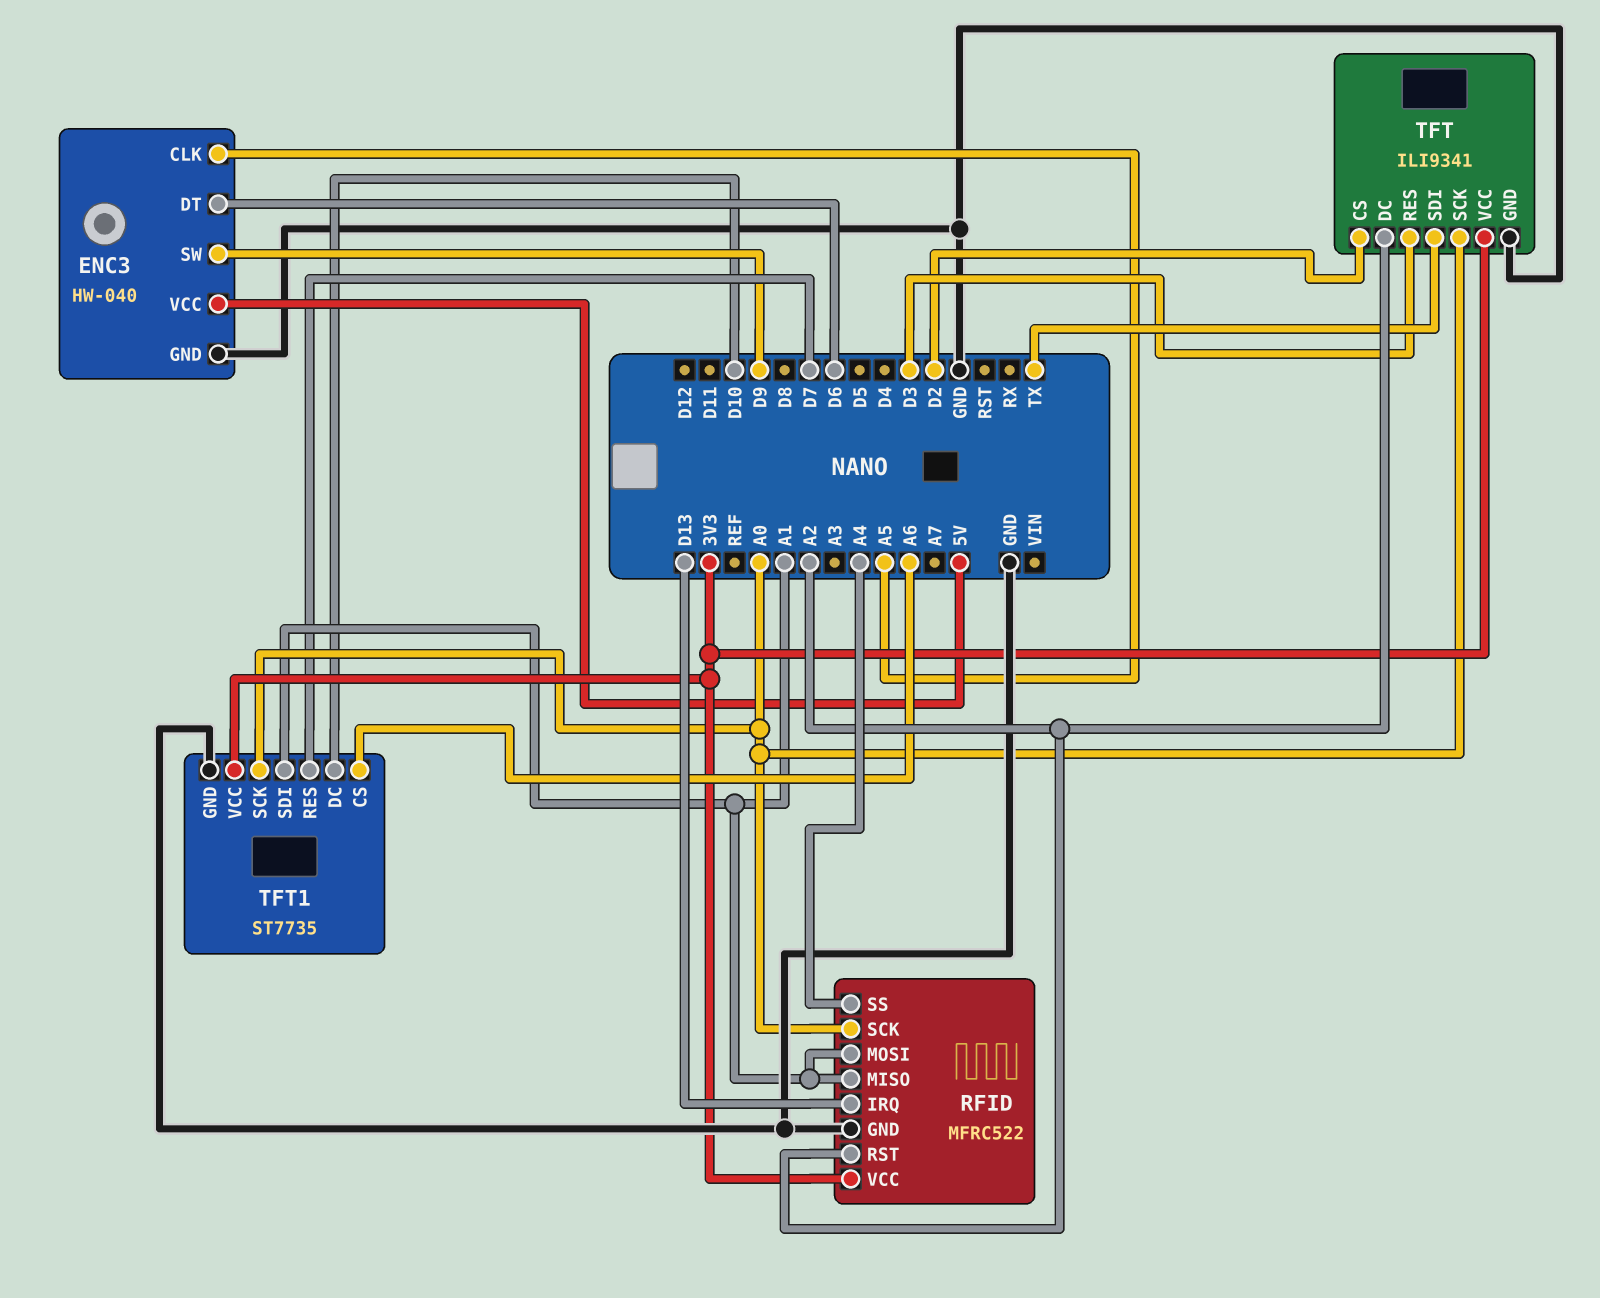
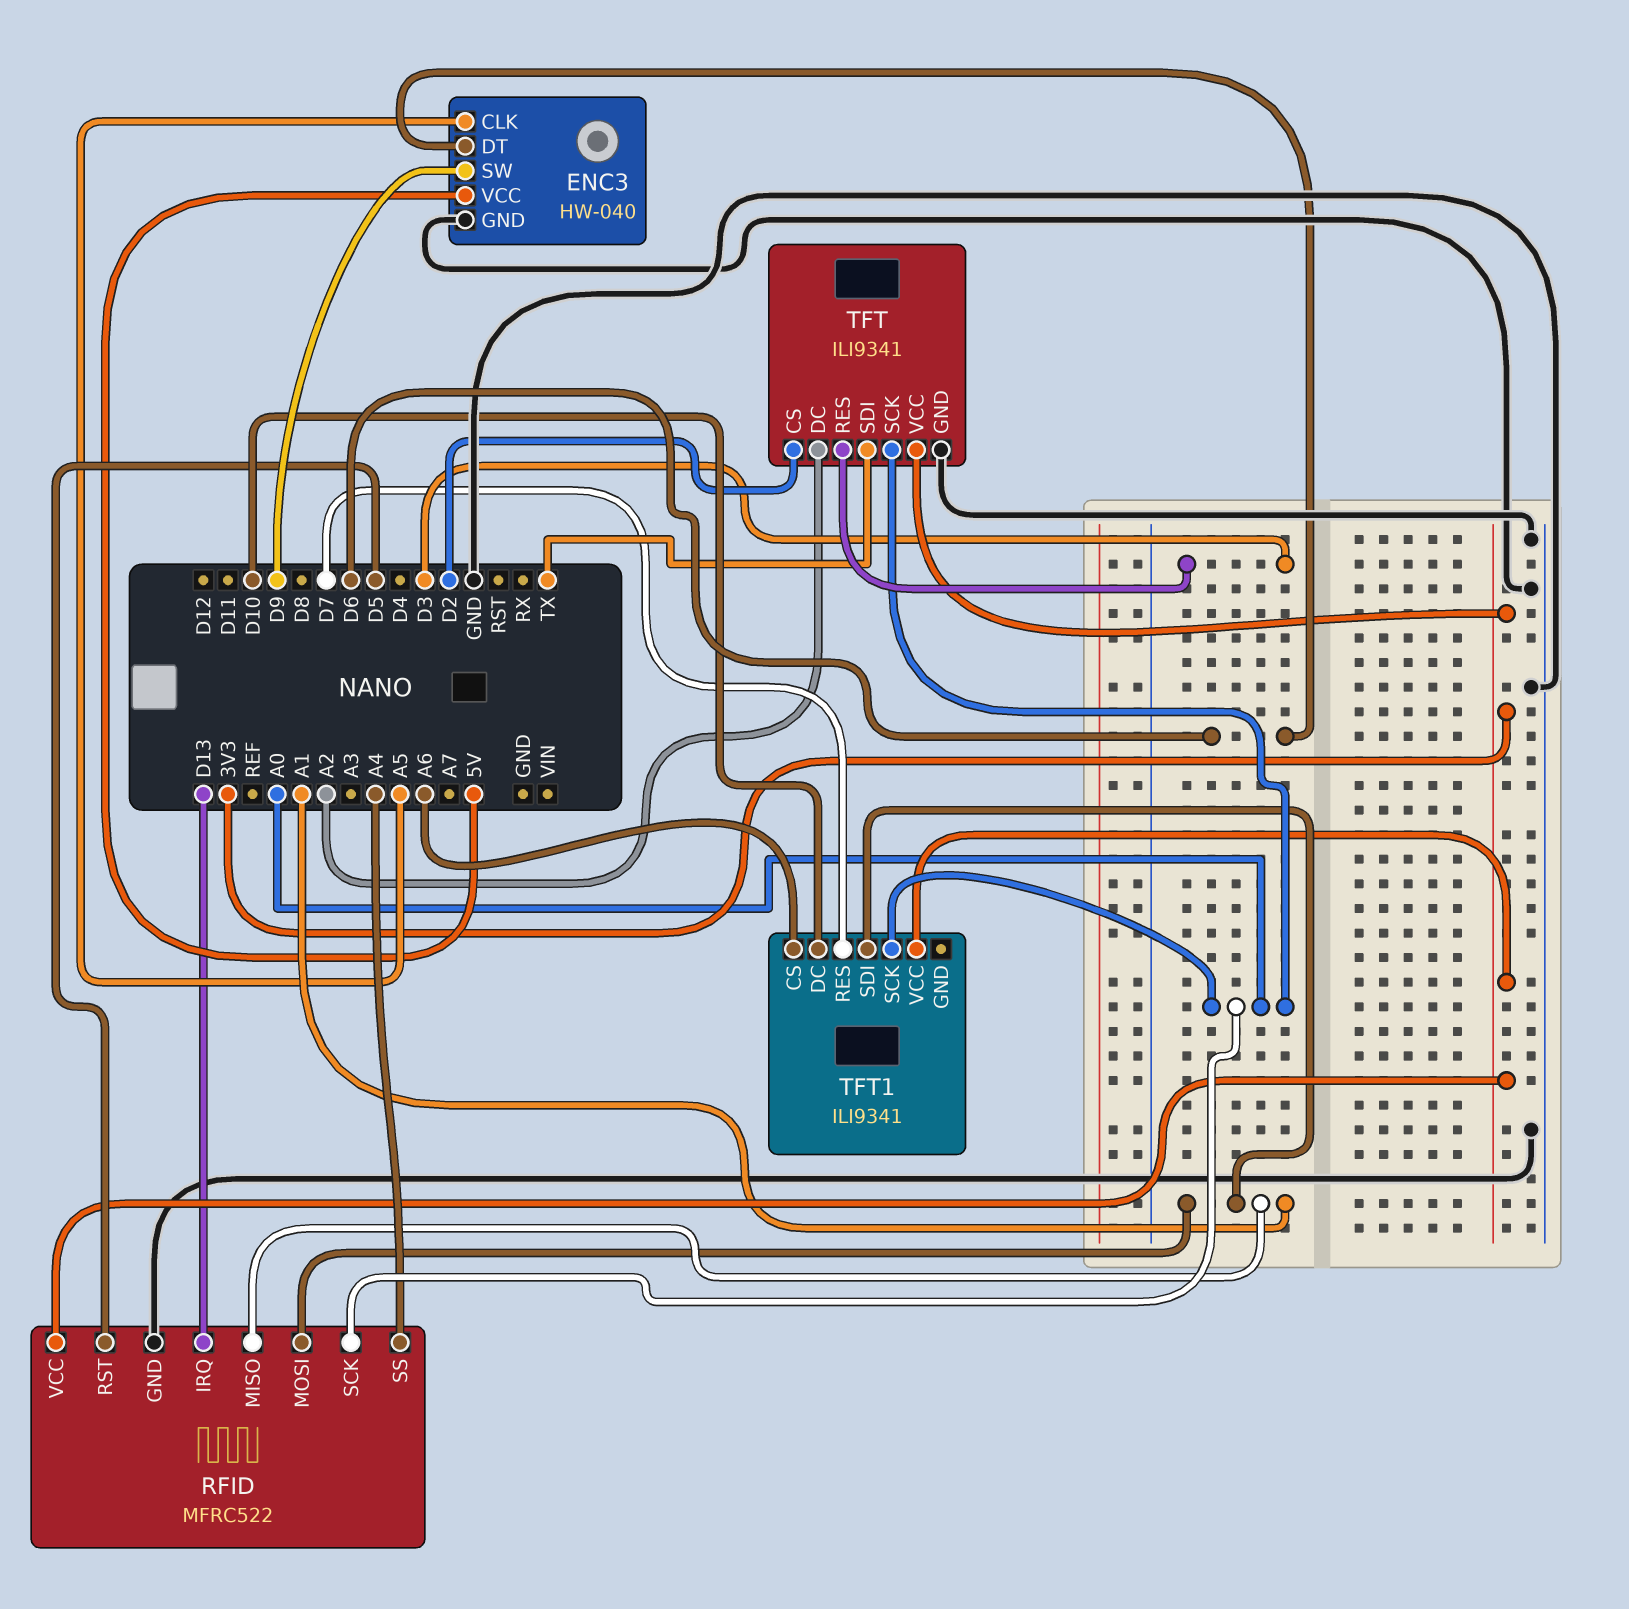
RFID pin RST: A2 -> D5
TFT1: ST7735 -> ILI9341
TFT1 pin GND: GND -> none

